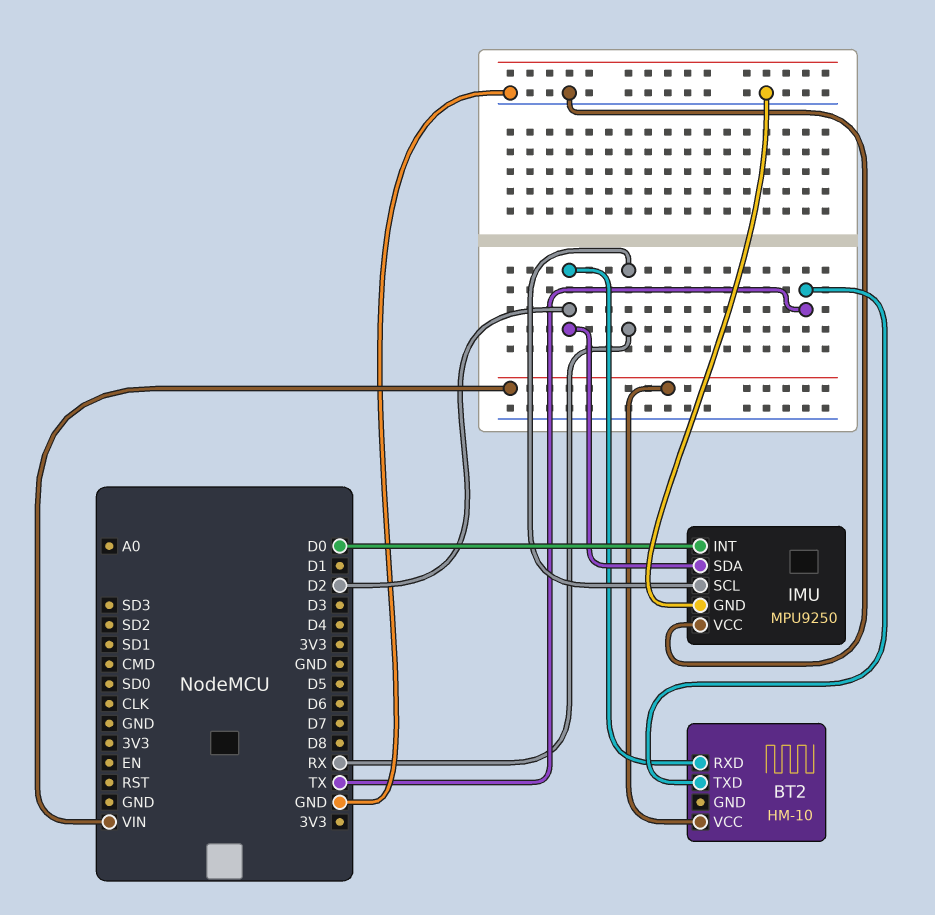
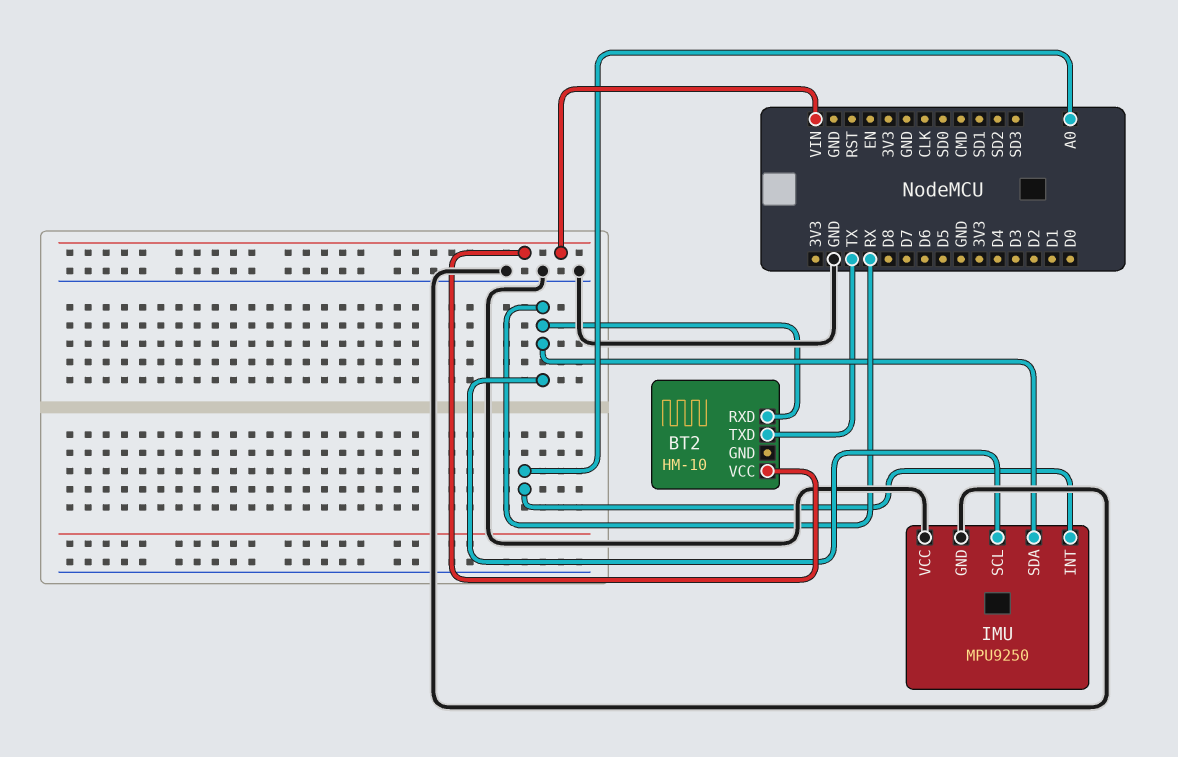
BT2 pin RXD: D2 -> RX
IMU pin INT: D0 -> A0
IMU pin SDA: D2 -> RX

